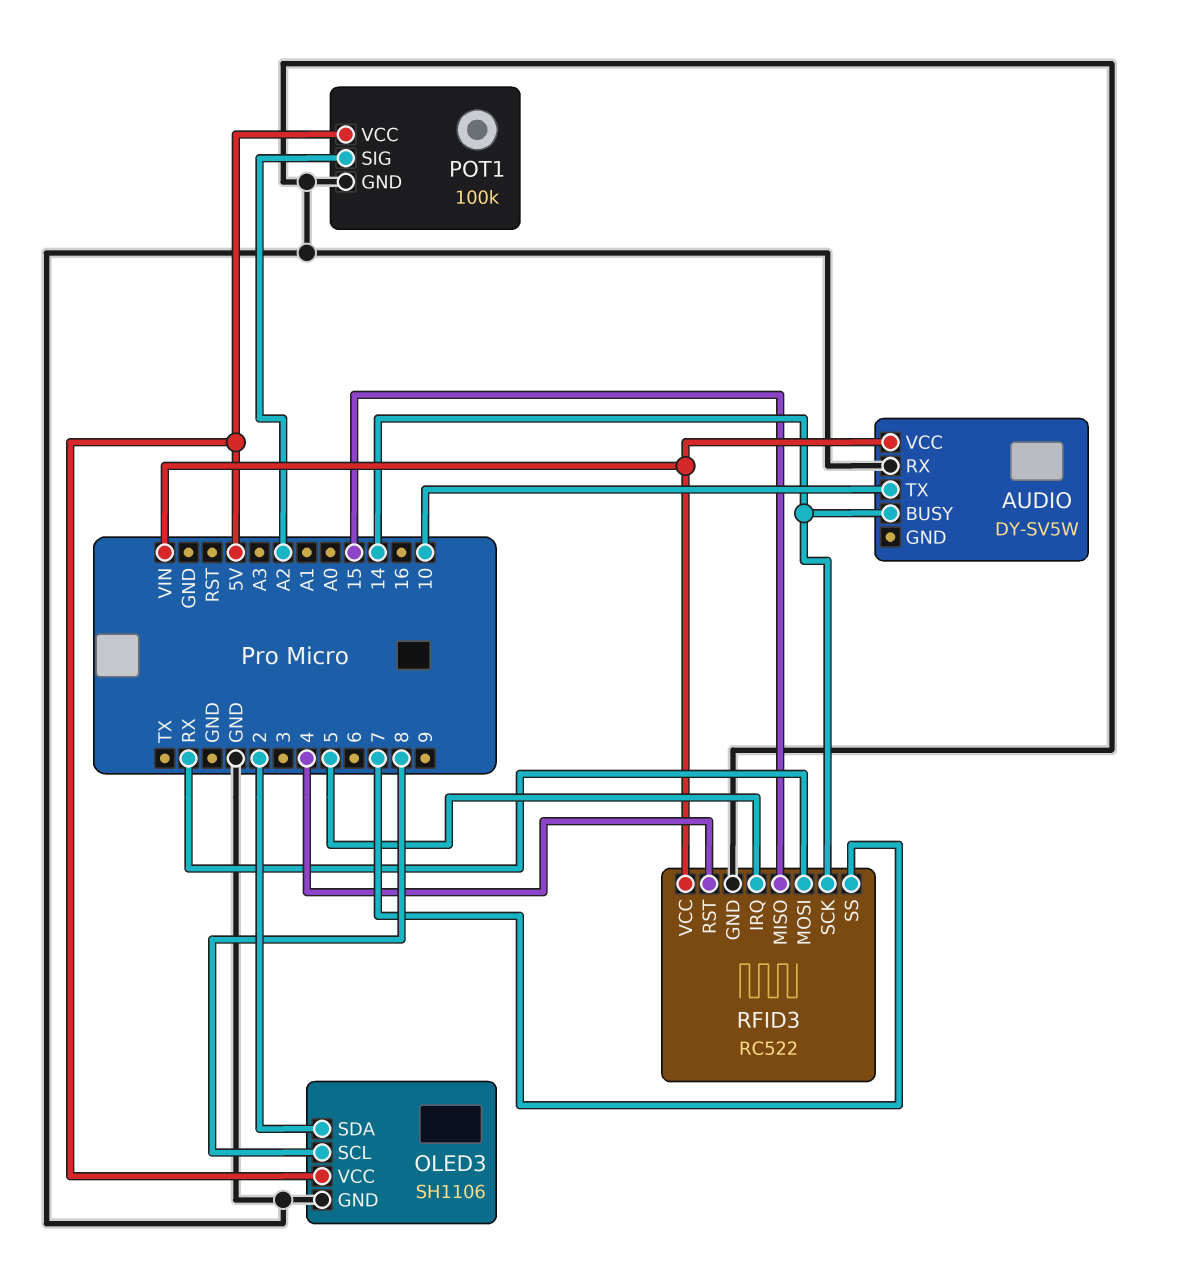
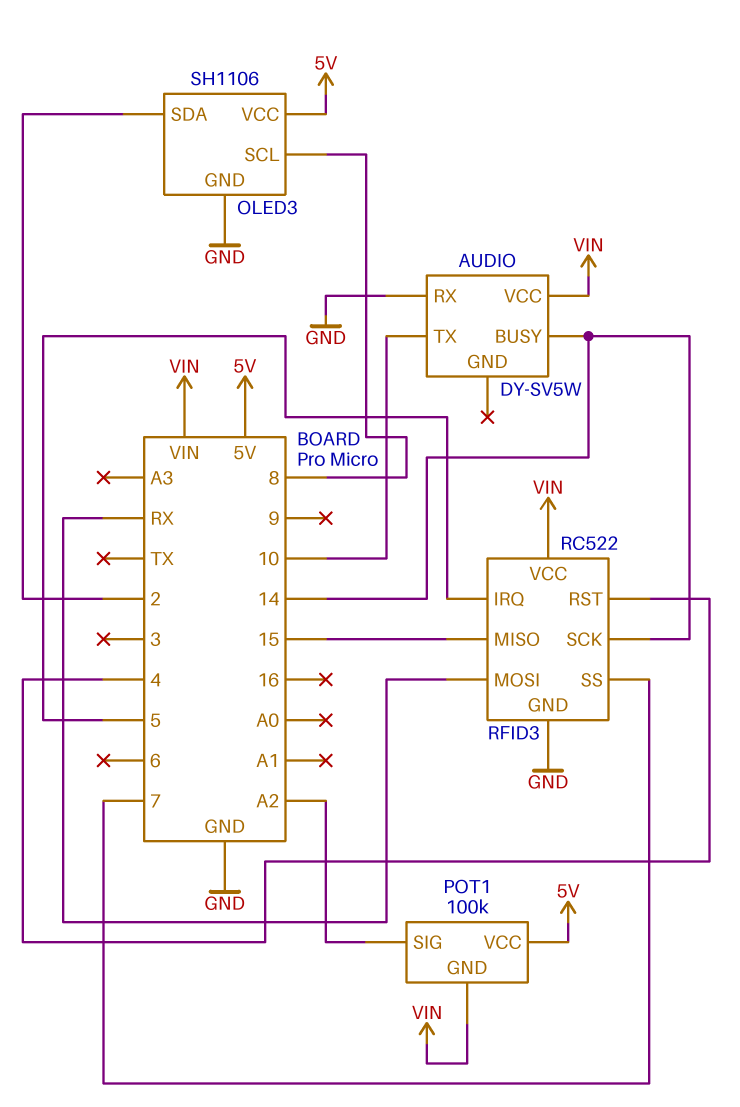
POT1 pin GND: GND -> VIN

